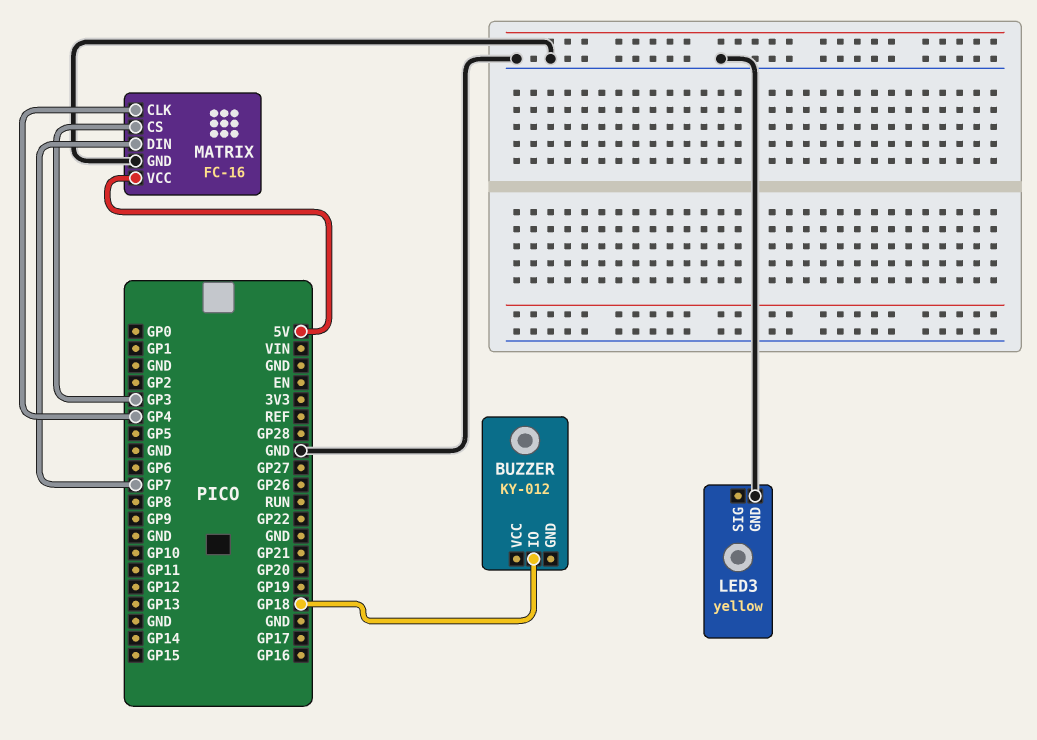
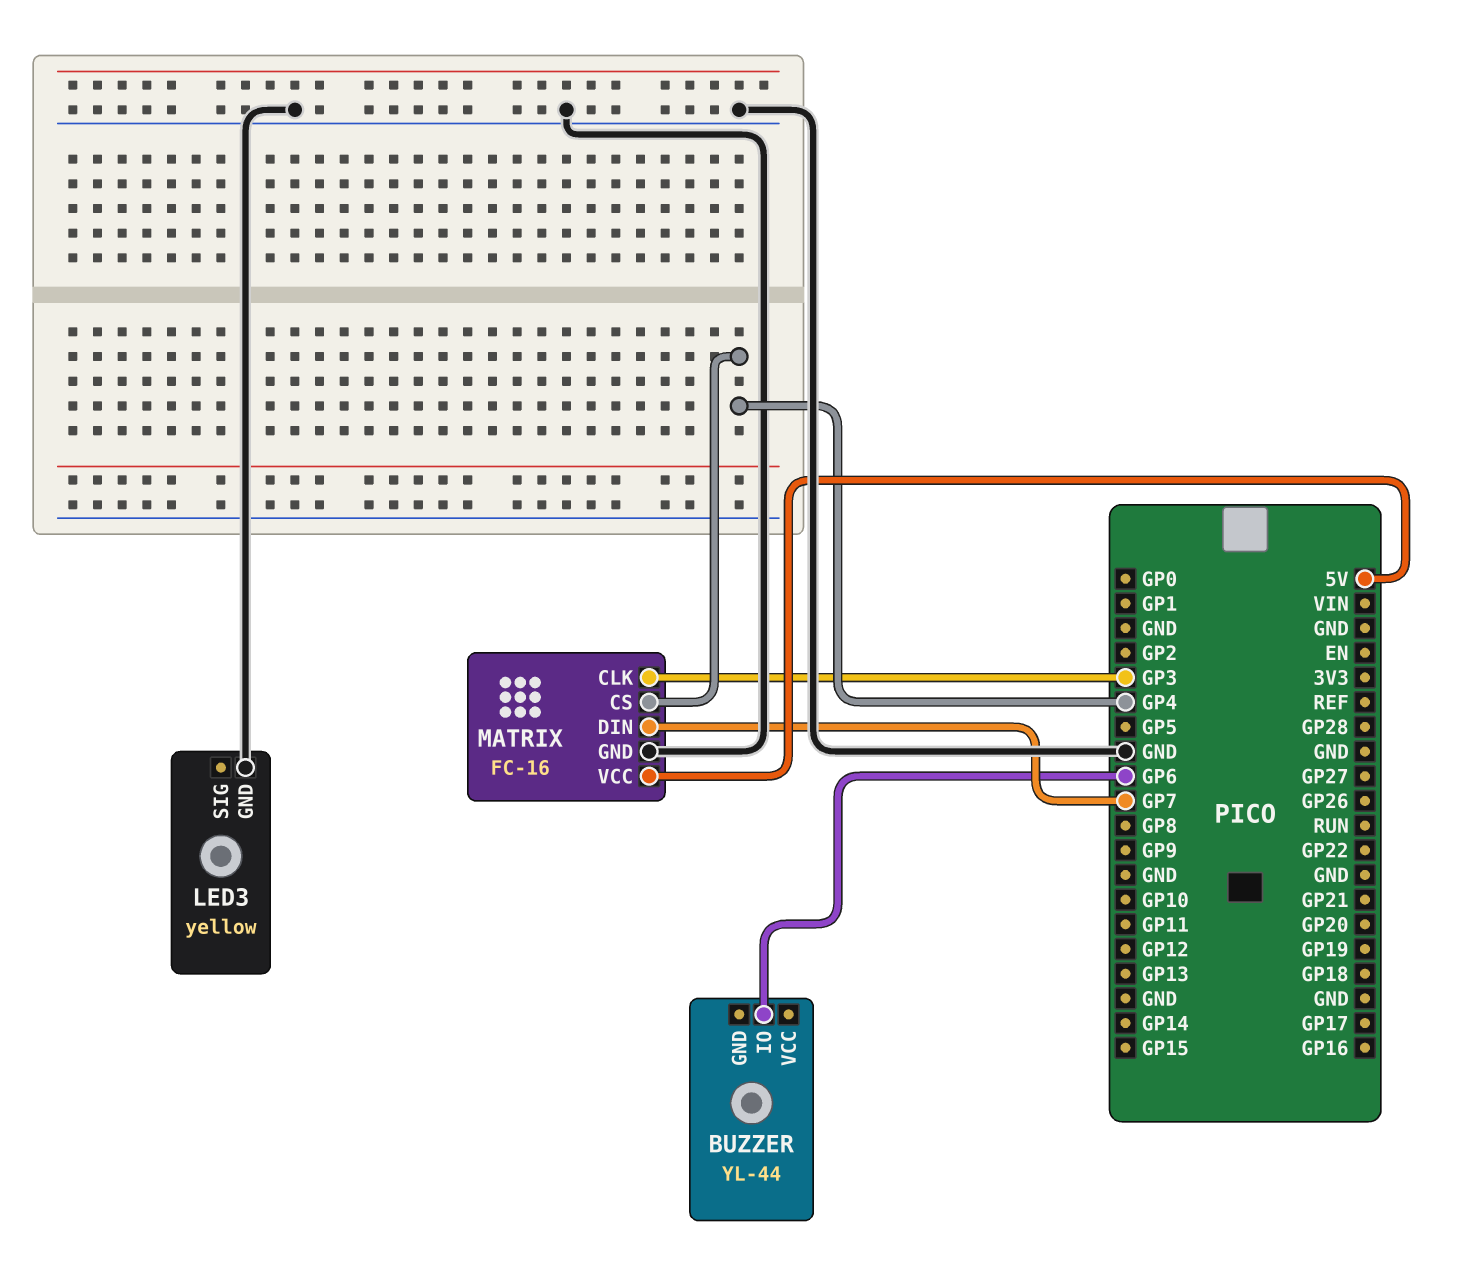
BUZZER: KY-012 -> YL-44
BUZZER pin IO: GP18 -> GP6
MATRIX pin CLK: GP4 -> GP3
MATRIX pin CS: GP3 -> GP4

